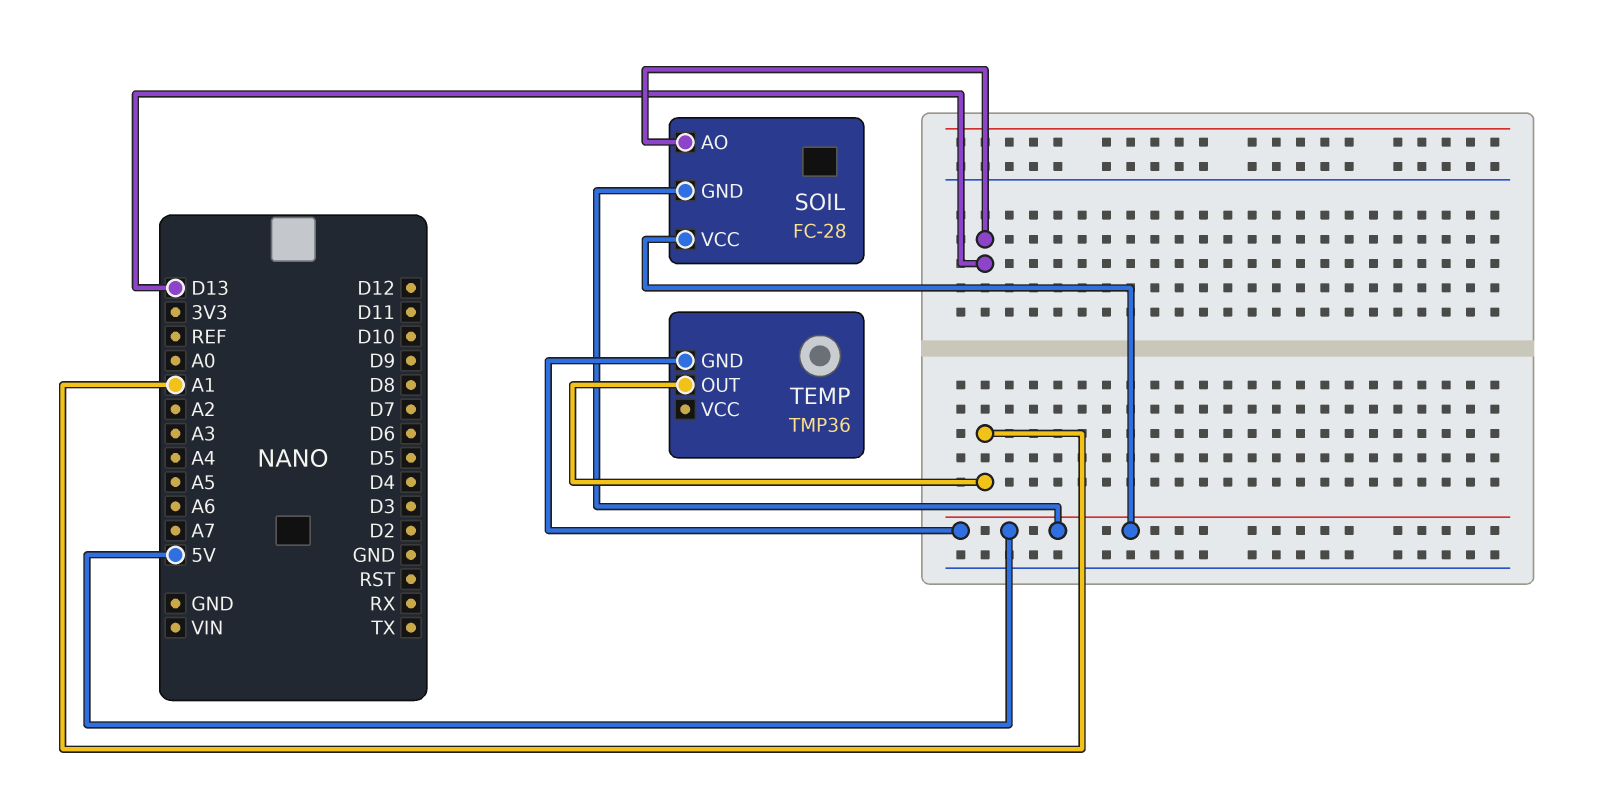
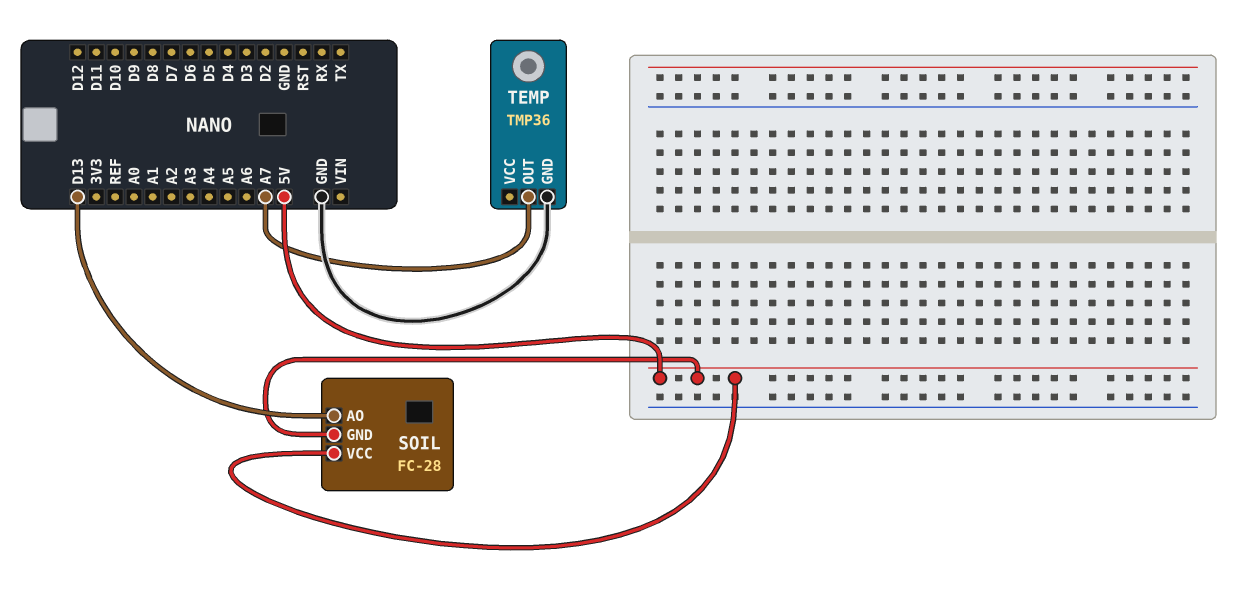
TEMP pin GND: 5V -> GND
TEMP pin OUT: A1 -> A7

